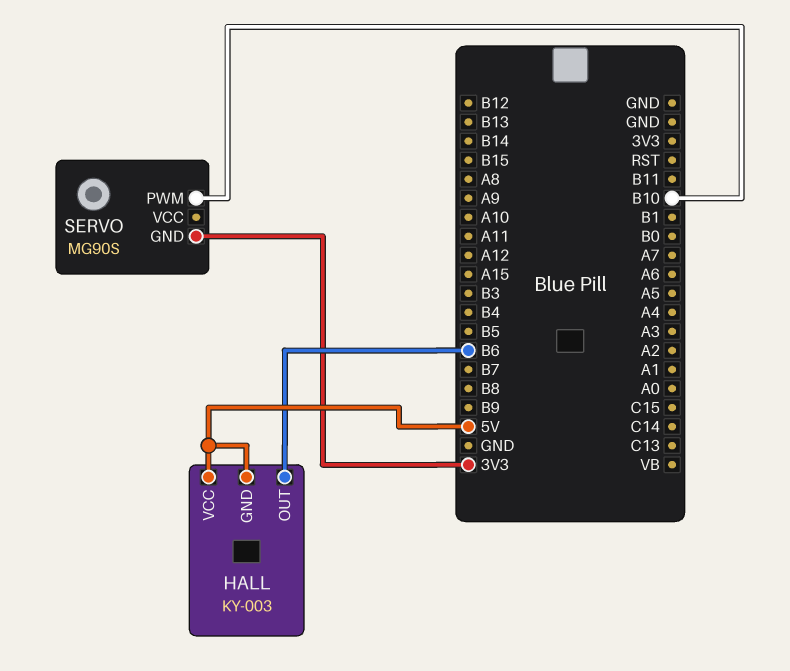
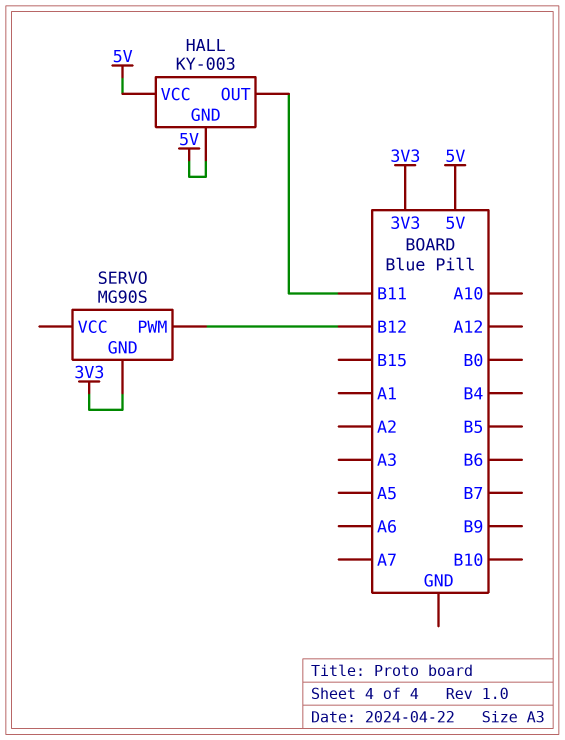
HALL pin OUT: B6 -> B11
SERVO pin PWM: B10 -> B12

